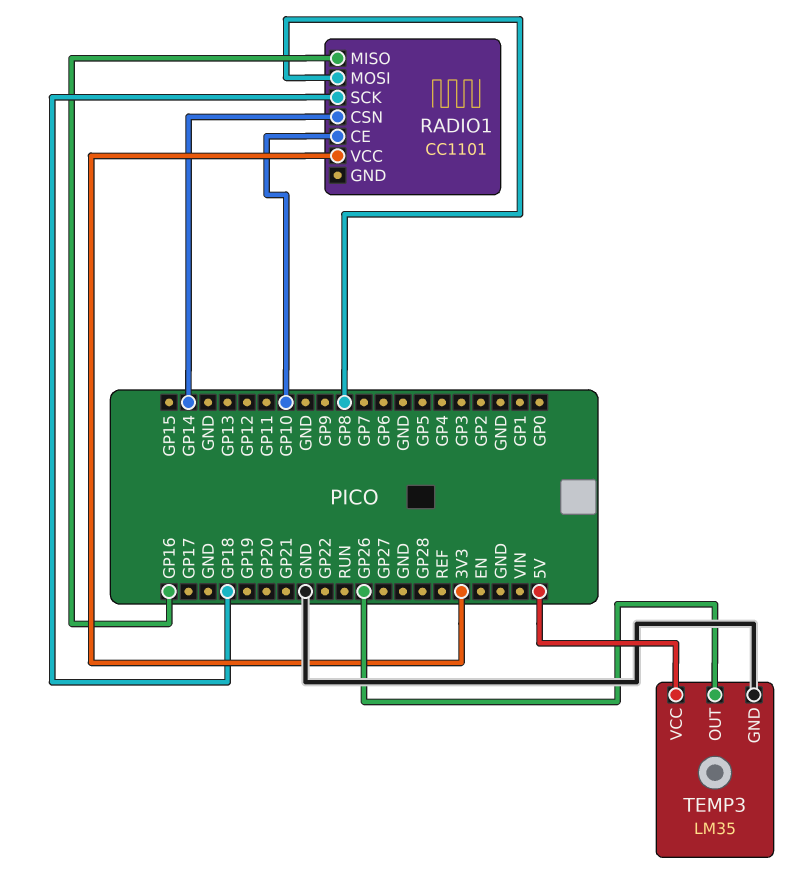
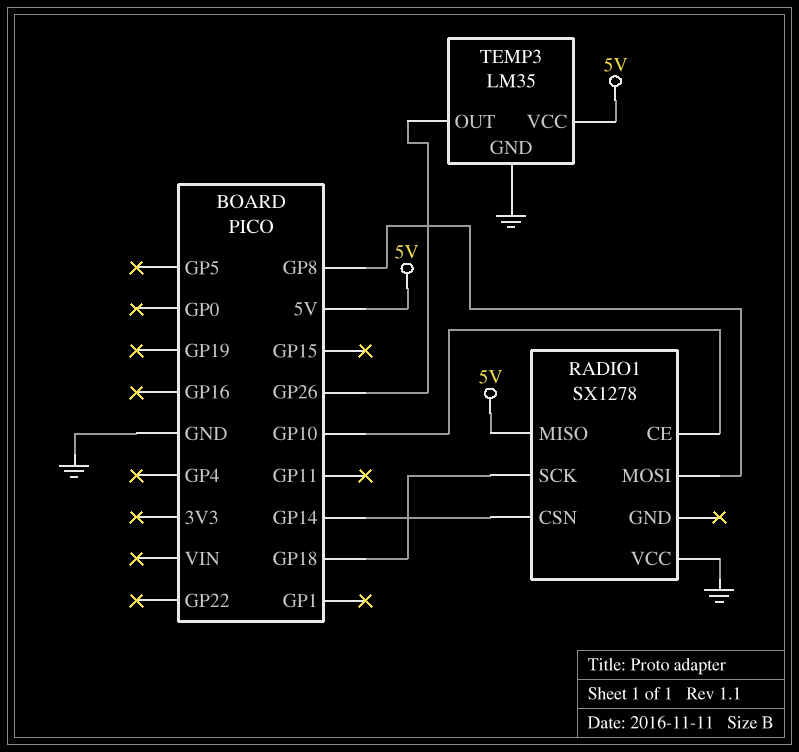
RADIO1: CC1101 -> SX1278
RADIO1 pin MISO: GP16 -> 5V
RADIO1 pin VCC: 3V3 -> GND

